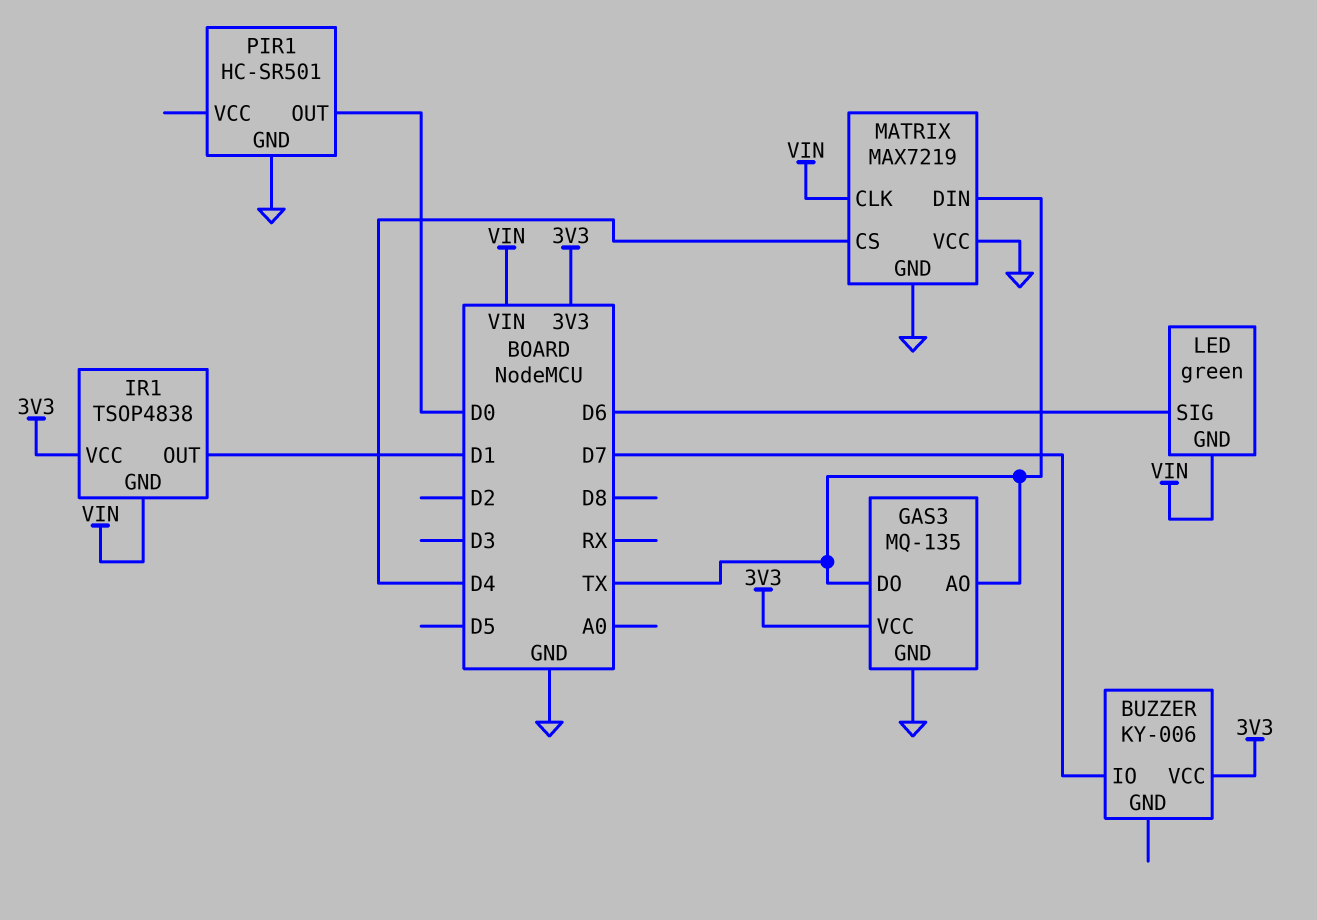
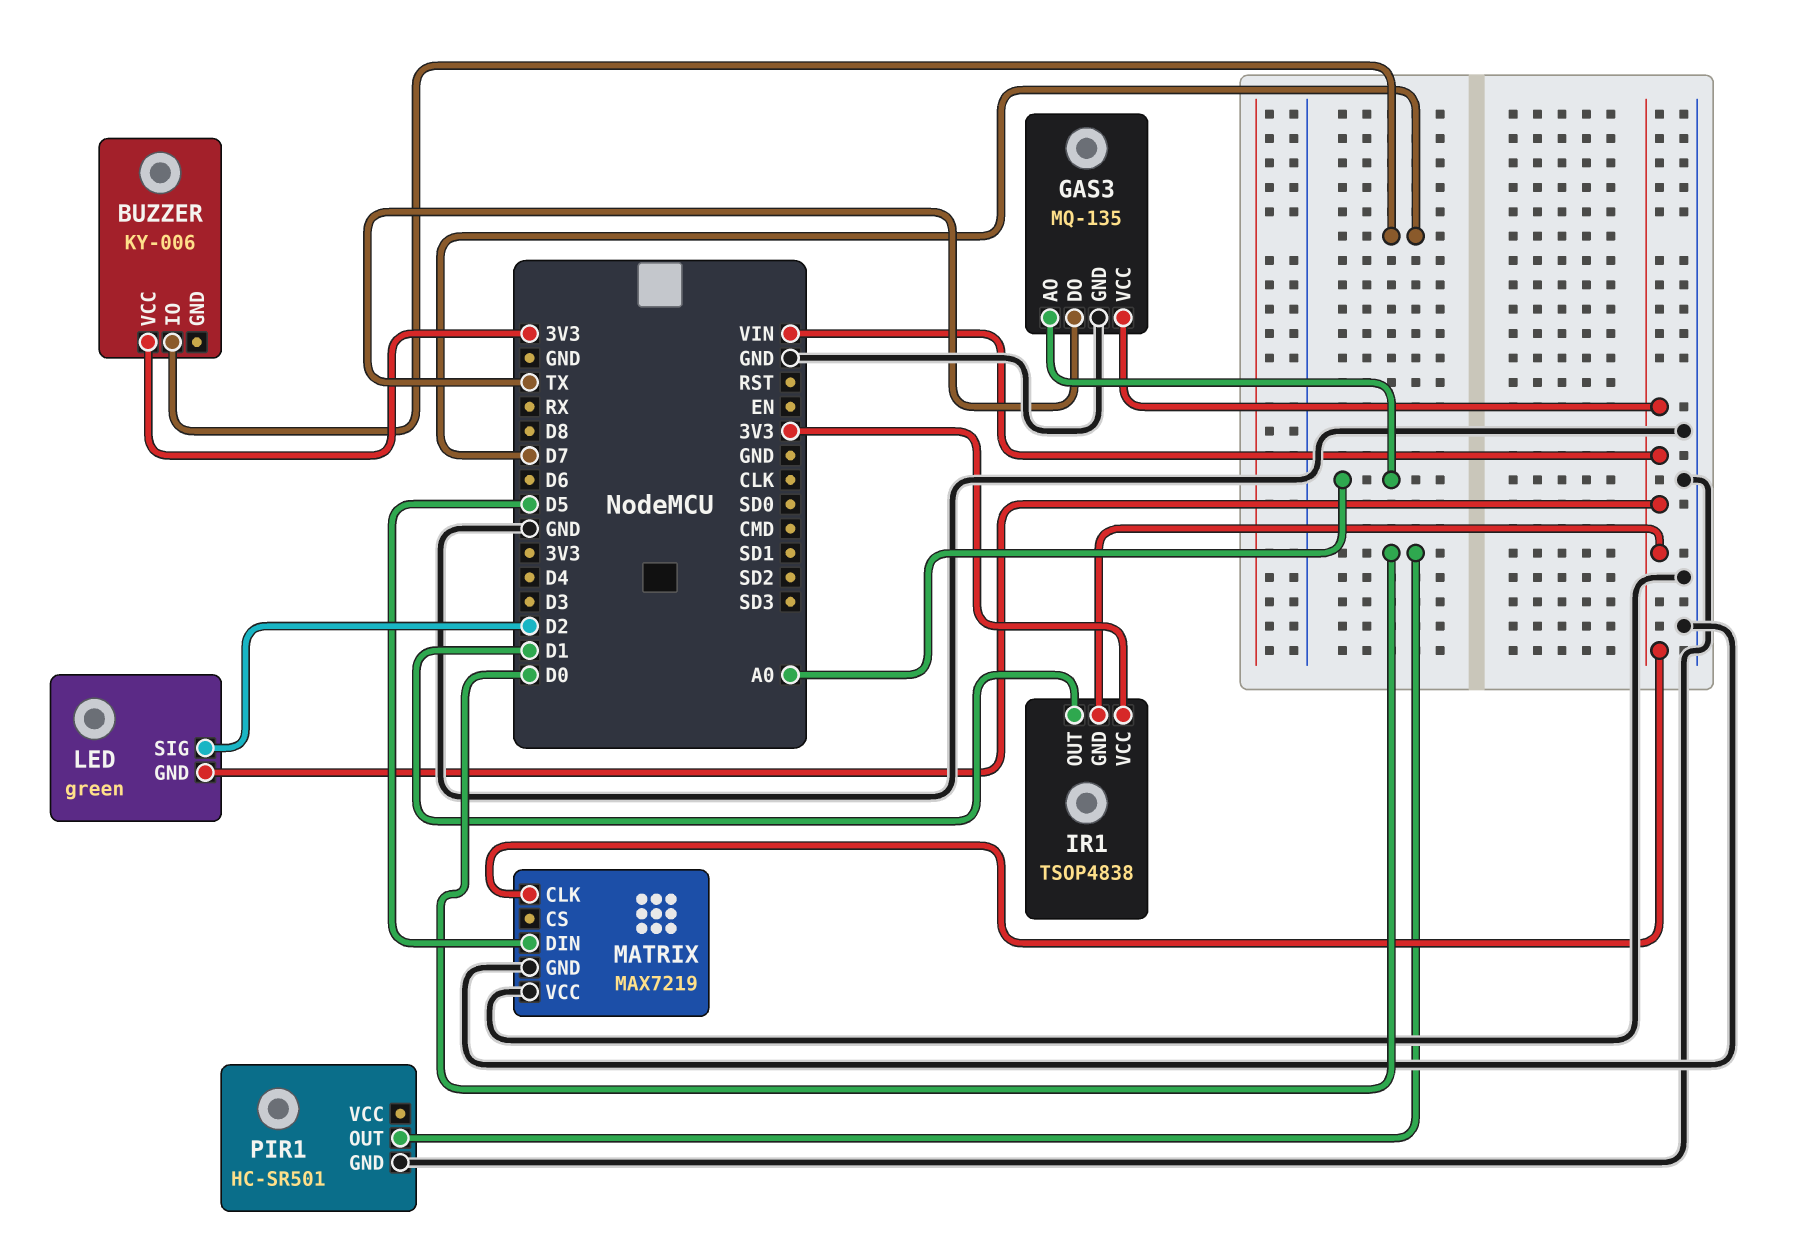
GAS3 pin AO: TX -> A0
GAS3 pin VCC: 3V3 -> VIN
LED pin SIG: D6 -> D2
MATRIX pin CS: D4 -> none
MATRIX pin DIN: TX -> D5

